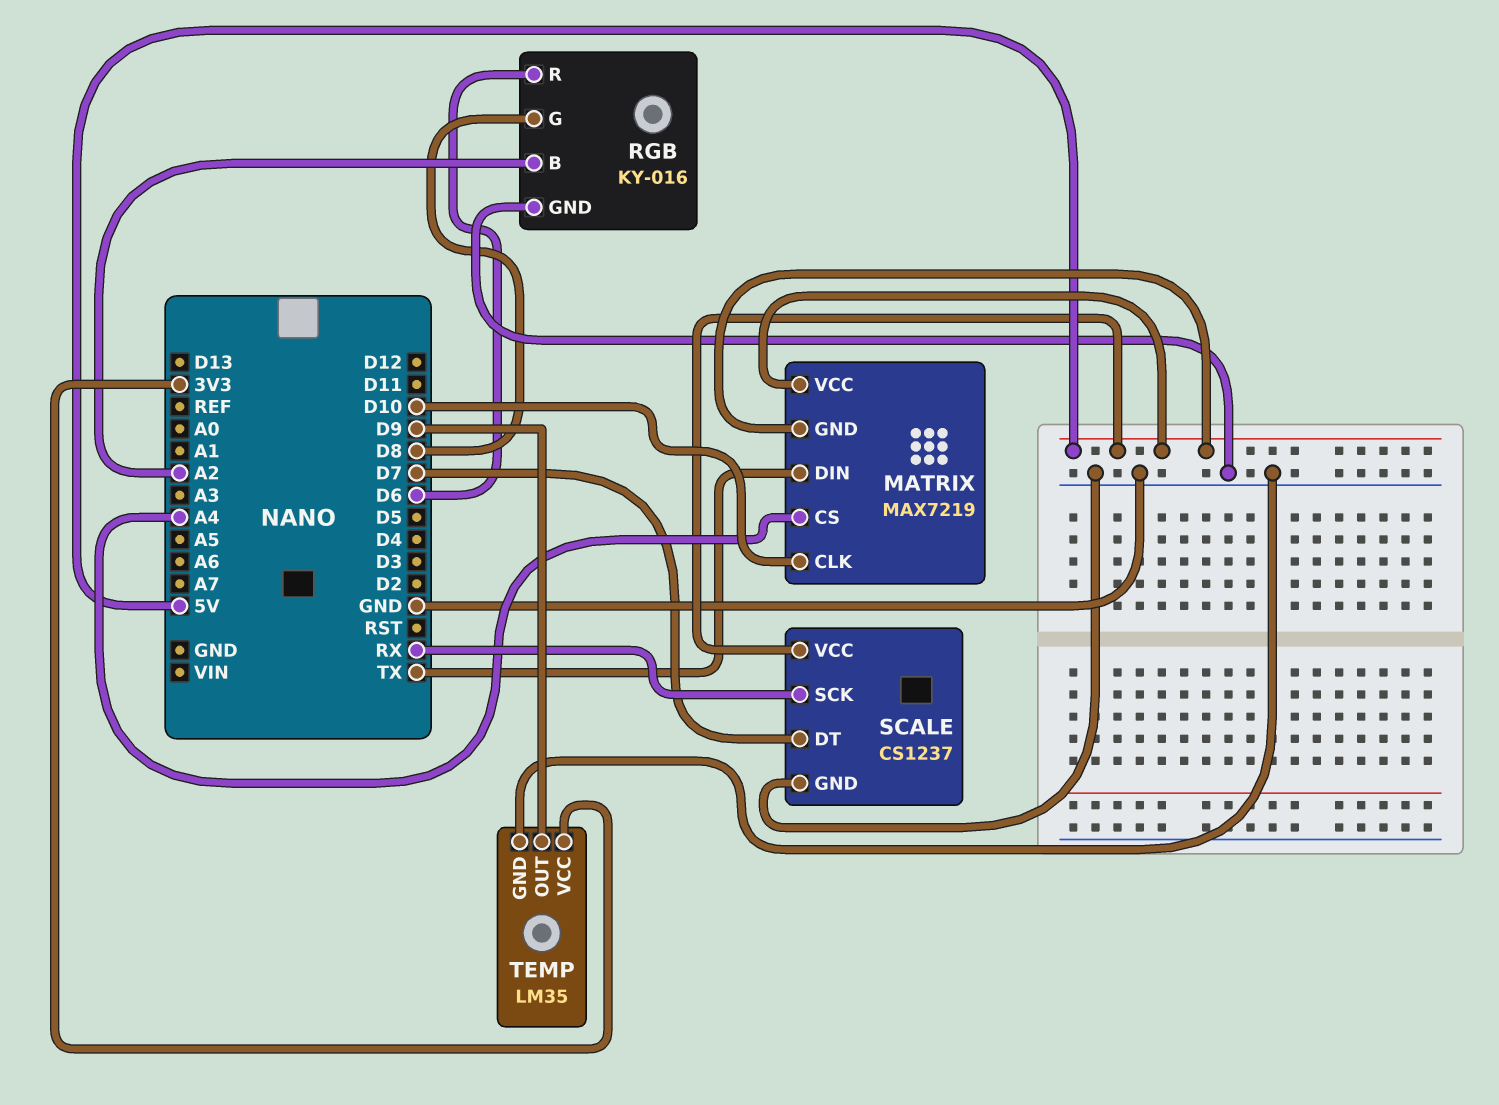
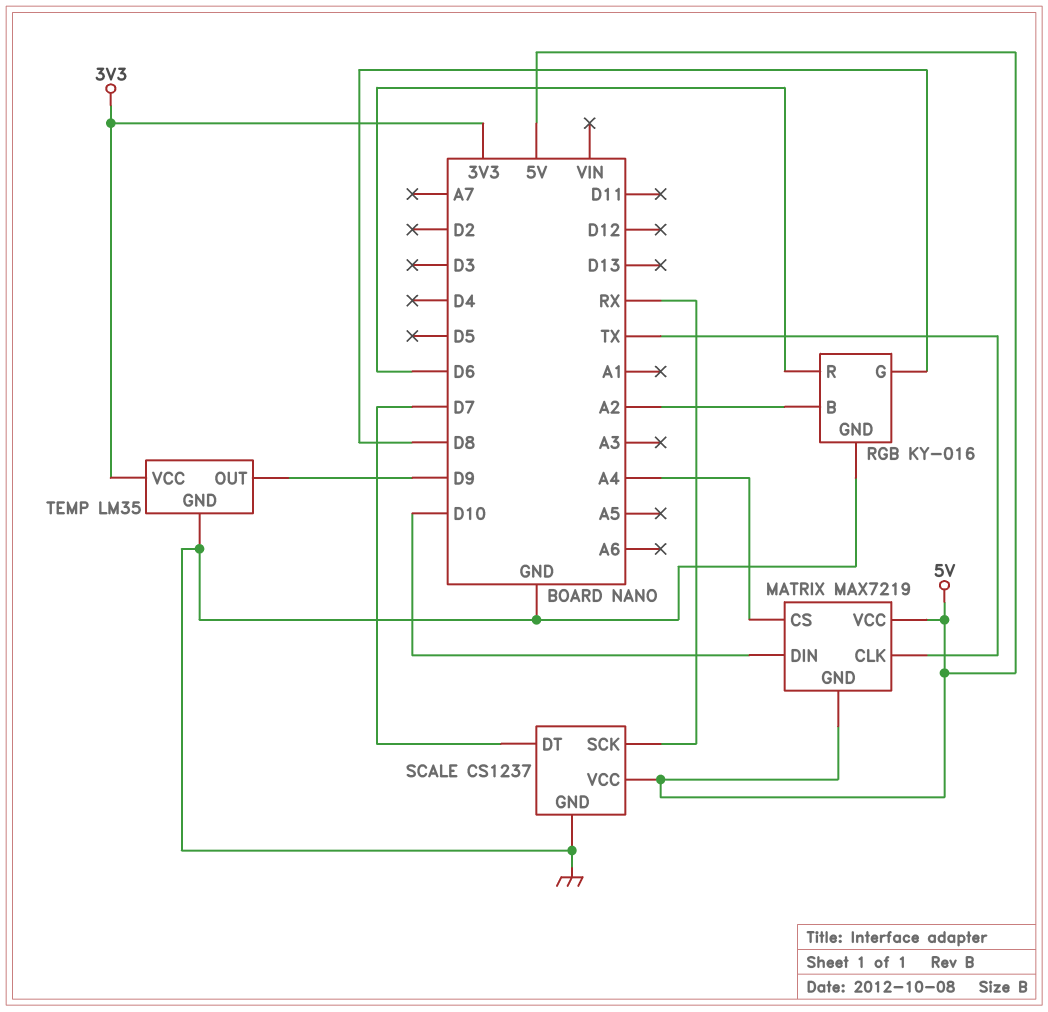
MATRIX pin CLK: D10 -> TX
MATRIX pin DIN: TX -> D10

